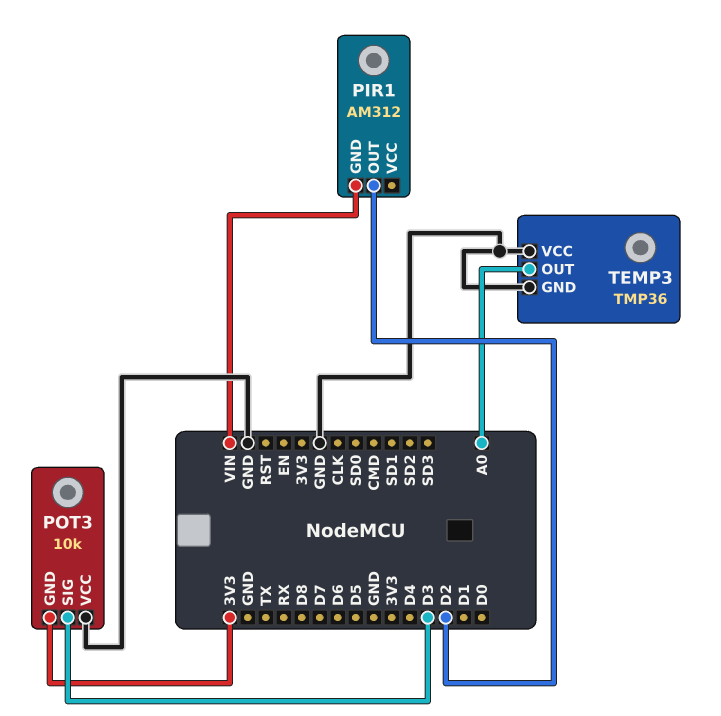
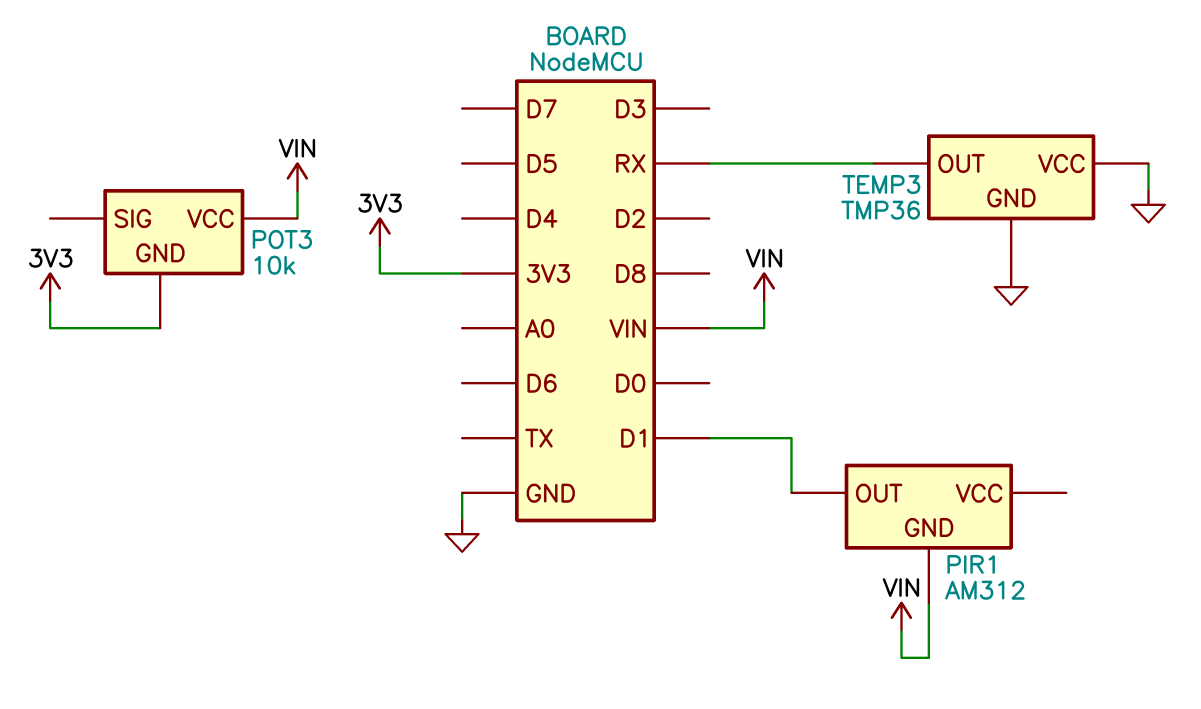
PIR1 pin OUT: D2 -> D1
POT3 pin SIG: D3 -> none
POT3 pin VCC: GND -> VIN
TEMP3 pin OUT: A0 -> RX

